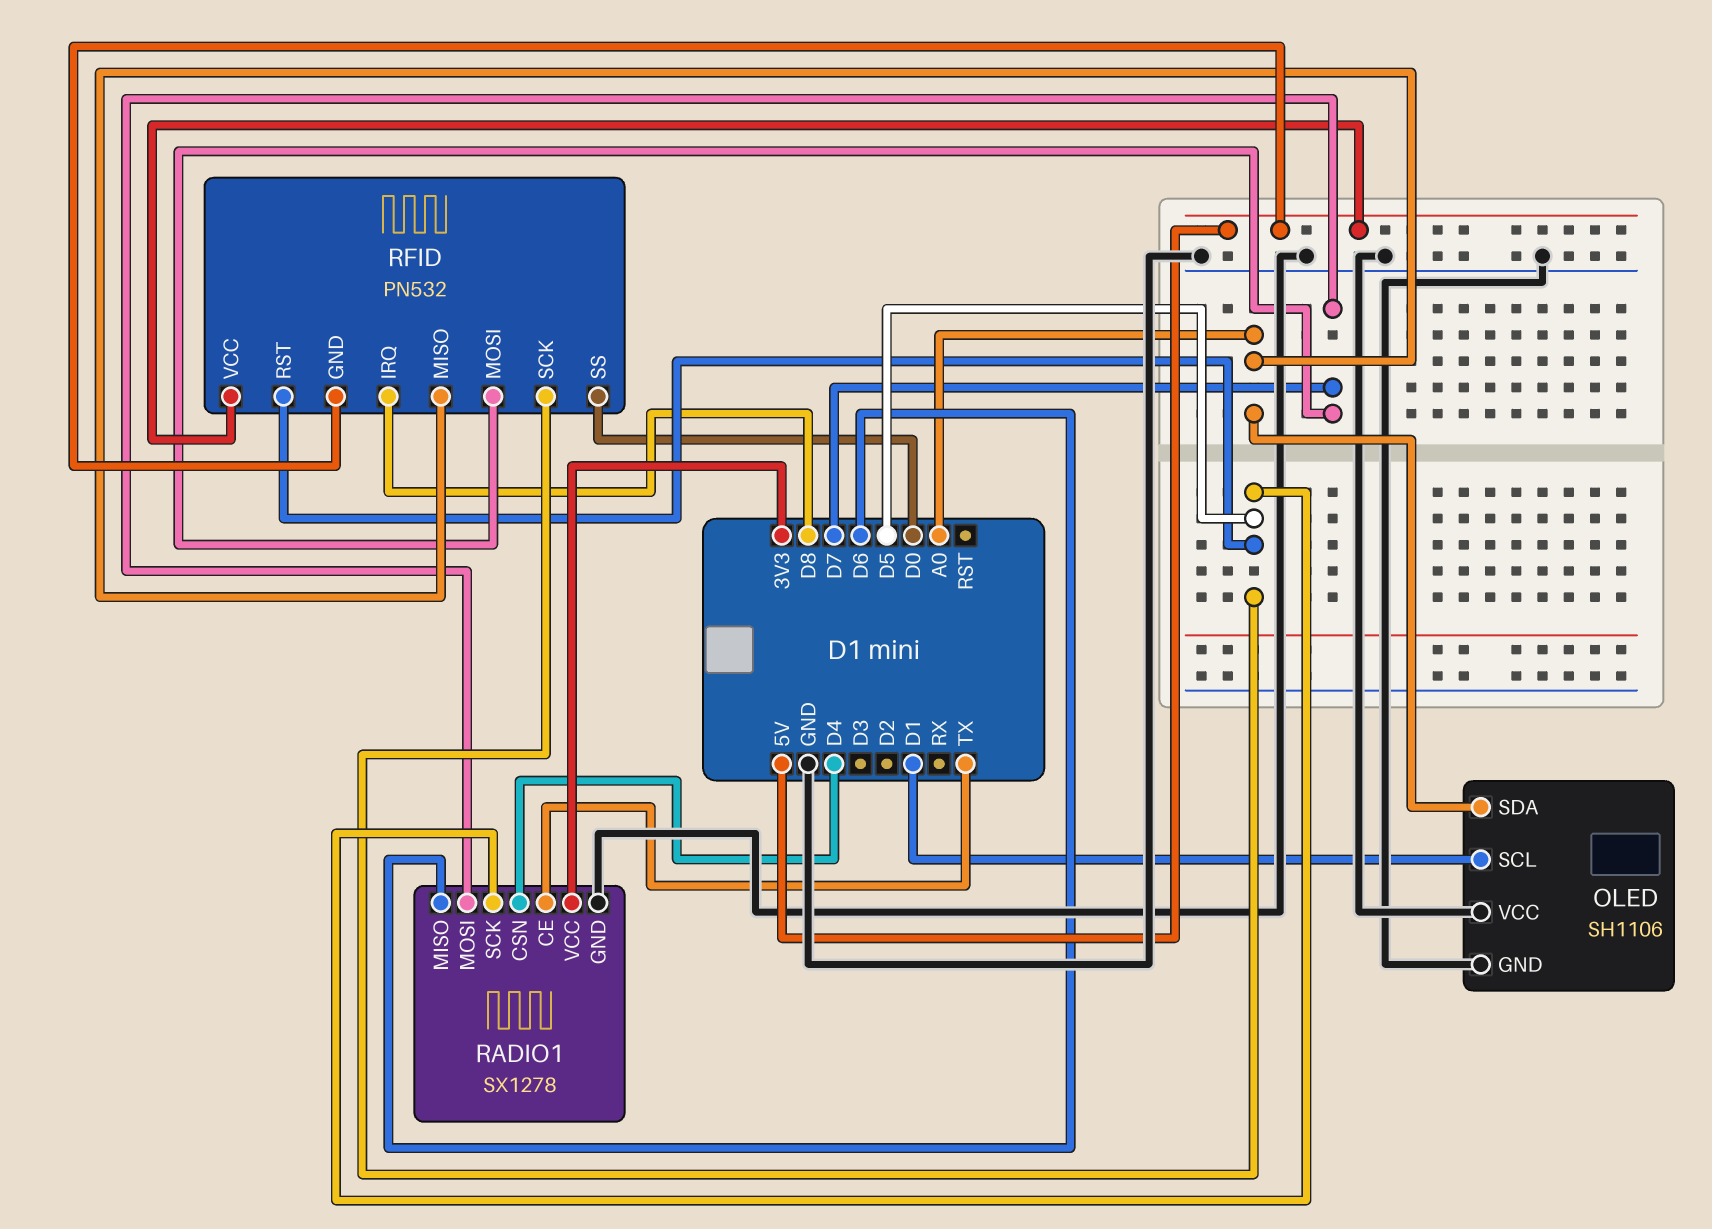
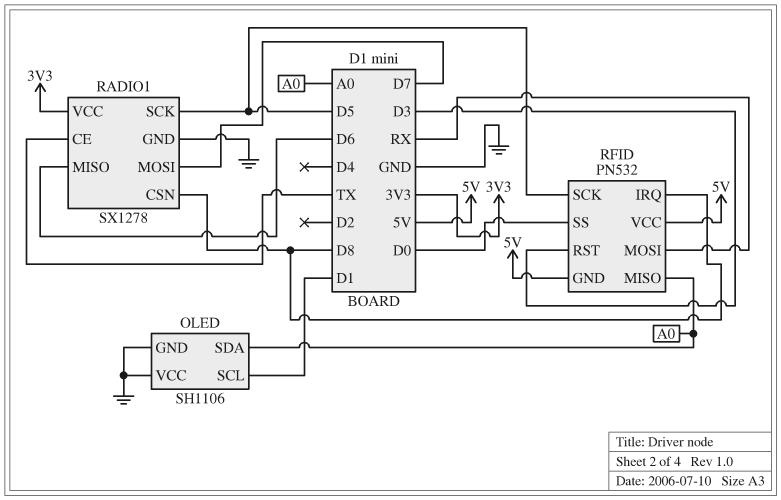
RADIO1 pin CSN: D4 -> D8
RFID pin MOSI: D7 -> RX
RFID pin RST: D5 -> D3

